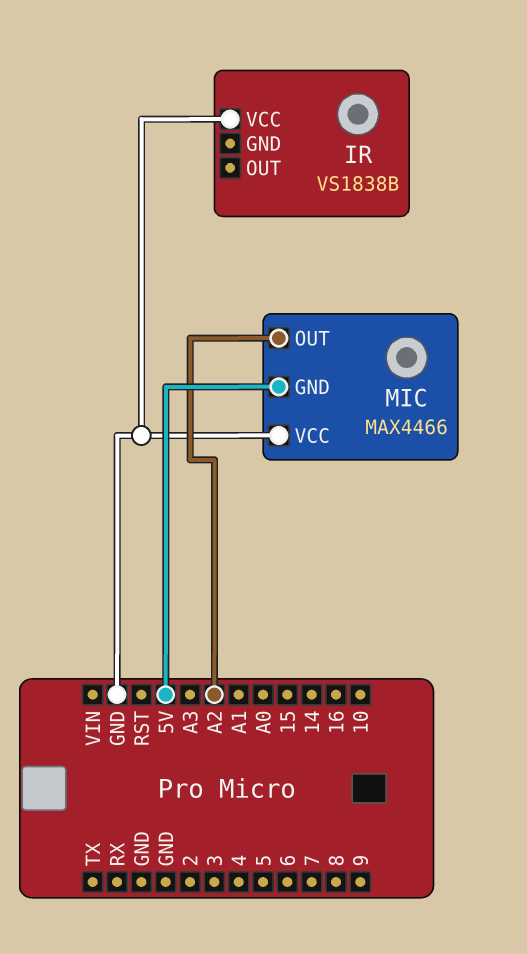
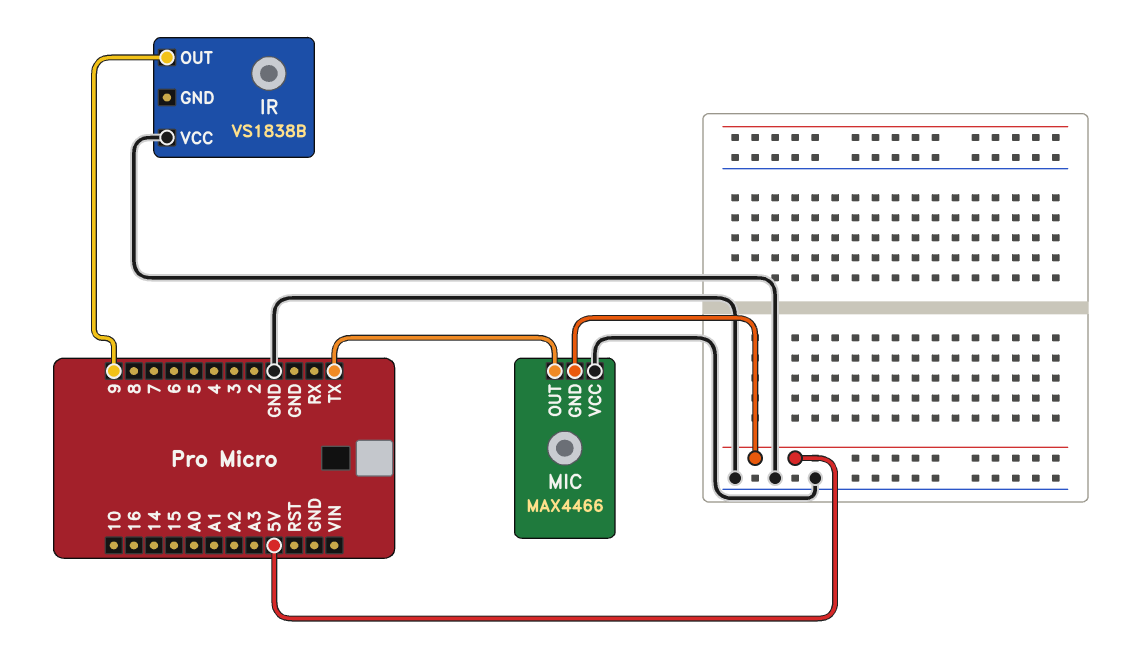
IR pin OUT: none -> 9
MIC pin OUT: A2 -> TX

